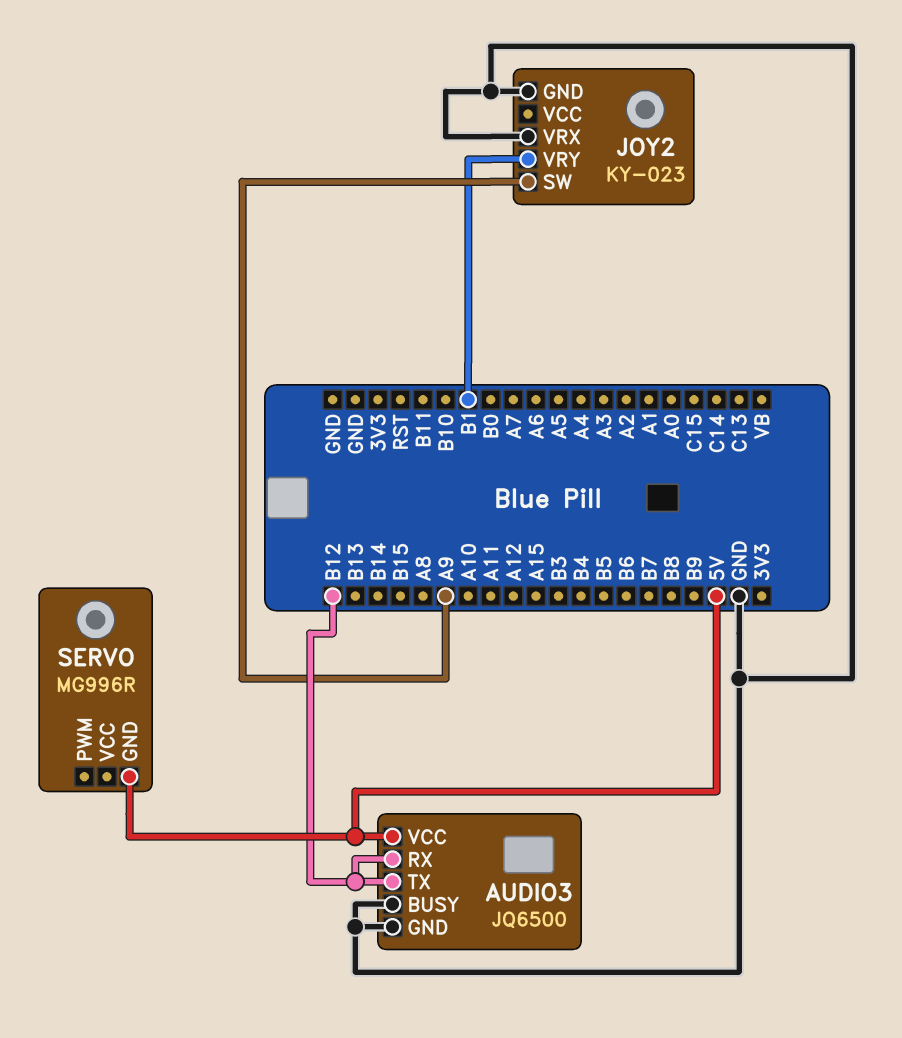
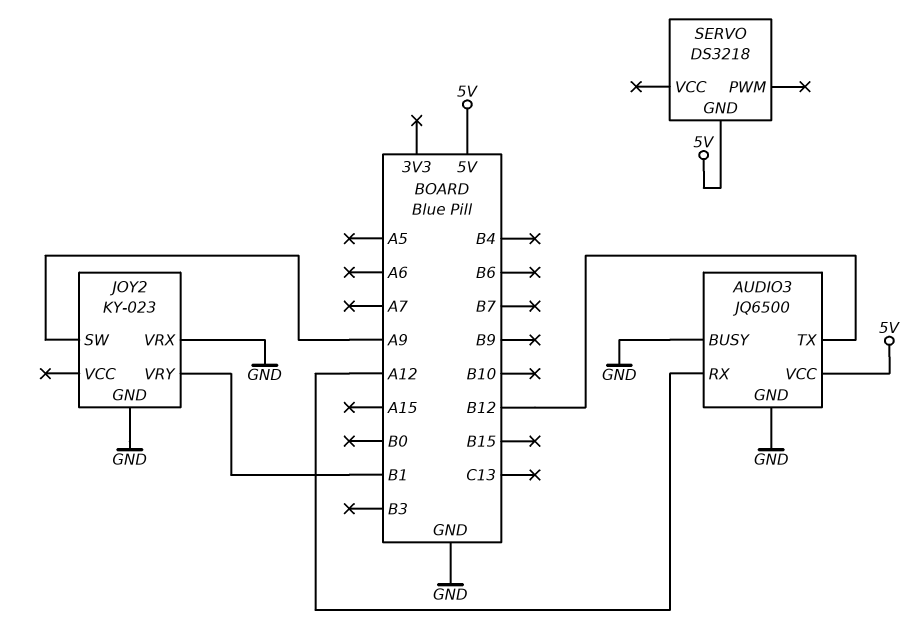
AUDIO3 pin RX: B12 -> A12
SERVO: MG996R -> DS3218

